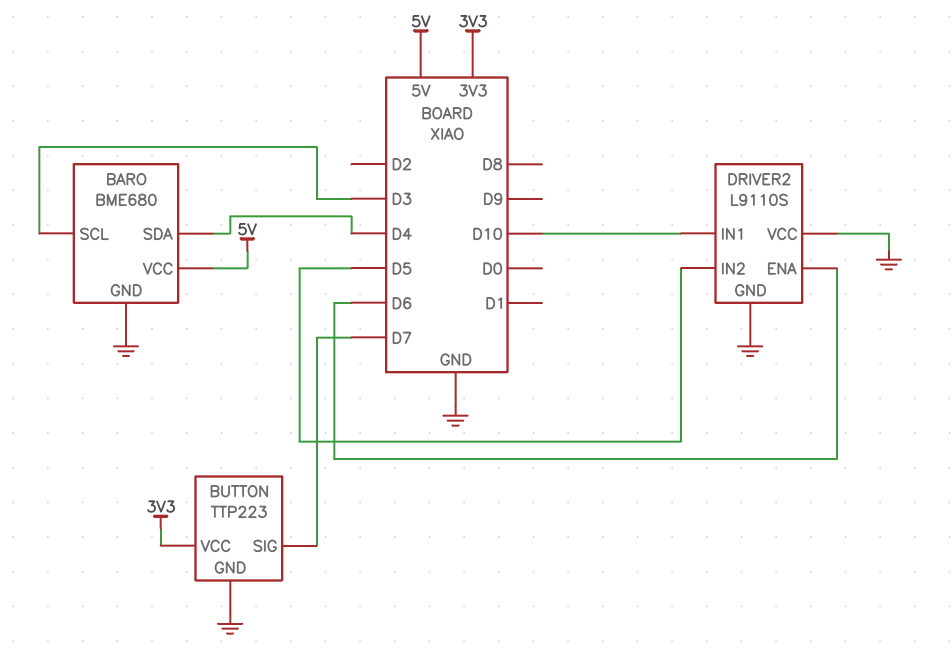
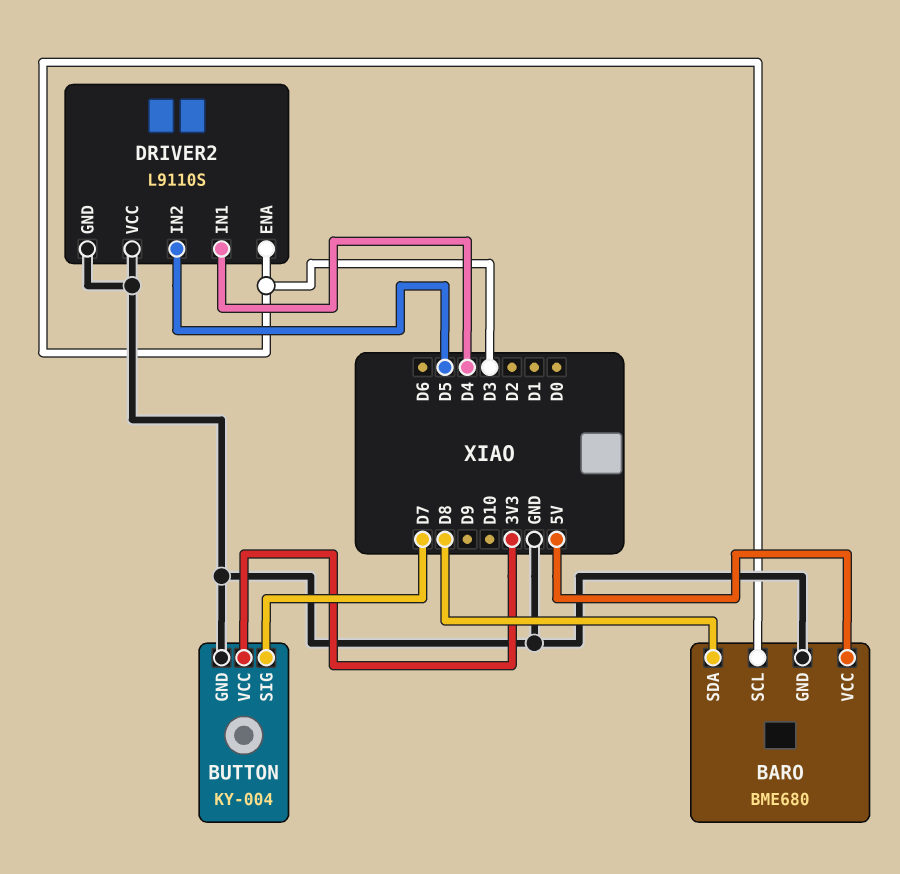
BARO pin SDA: D4 -> D8
BUTTON: TTP223 -> KY-004
DRIVER2 pin ENA: D6 -> D3
DRIVER2 pin IN1: D10 -> D4

